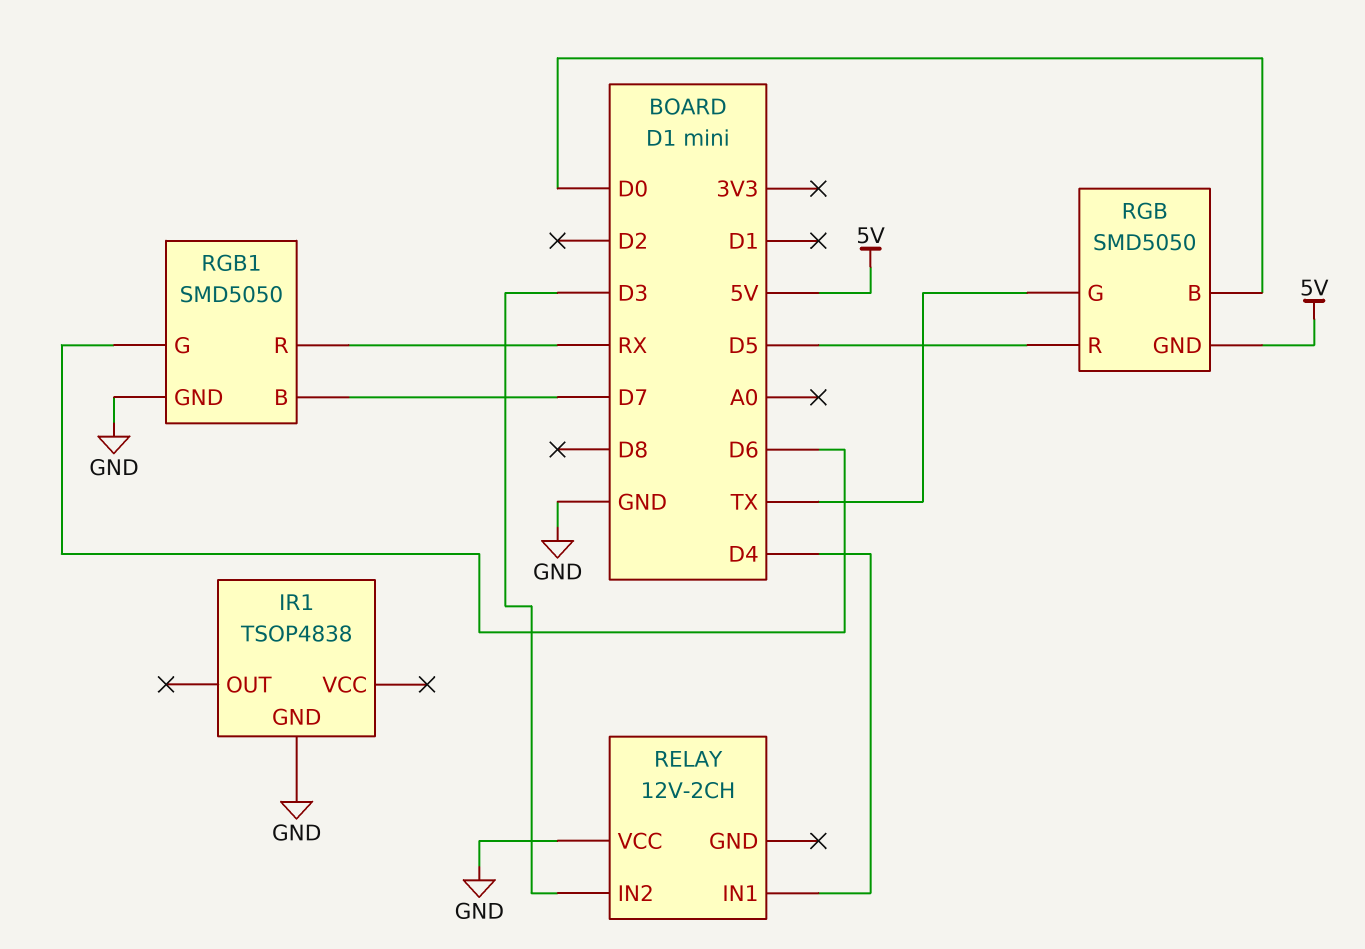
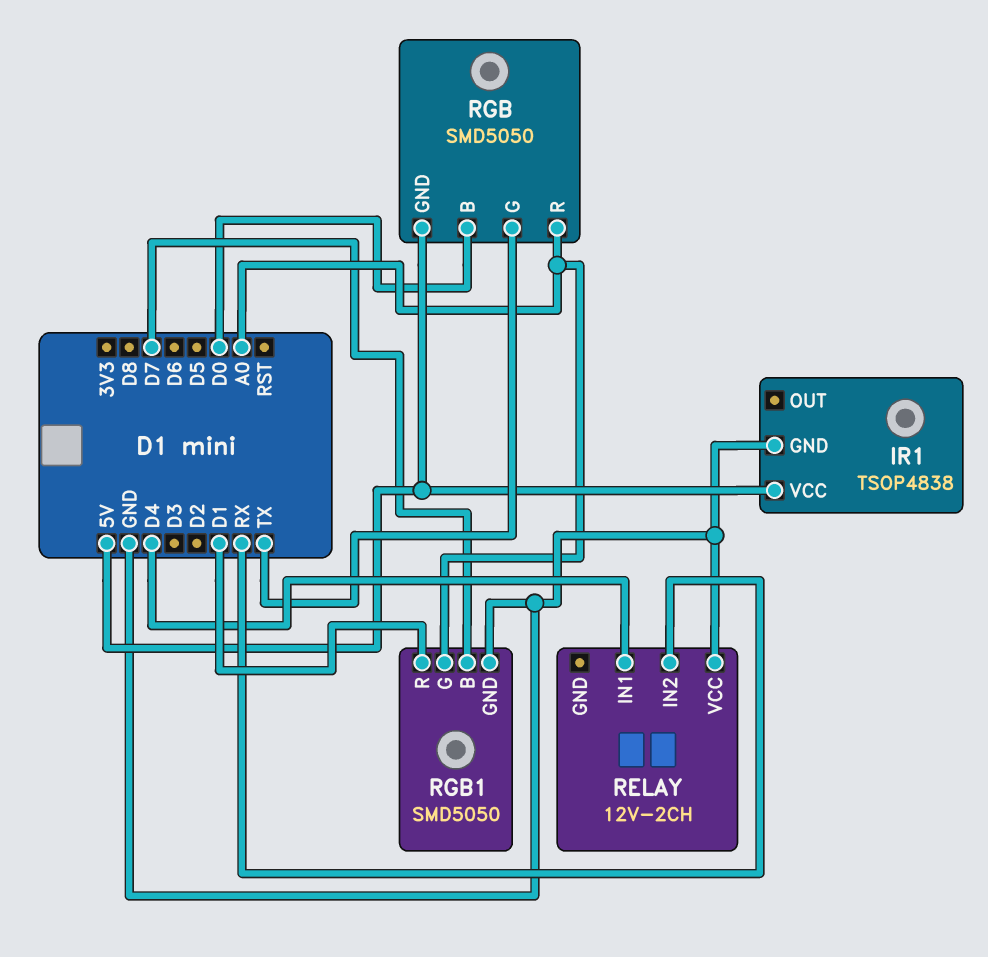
IR1 pin VCC: none -> 5V
RELAY pin IN2: D3 -> RX
RGB pin R: D5 -> A0
RGB1 pin G: D6 -> A0
RGB1 pin R: RX -> D1

